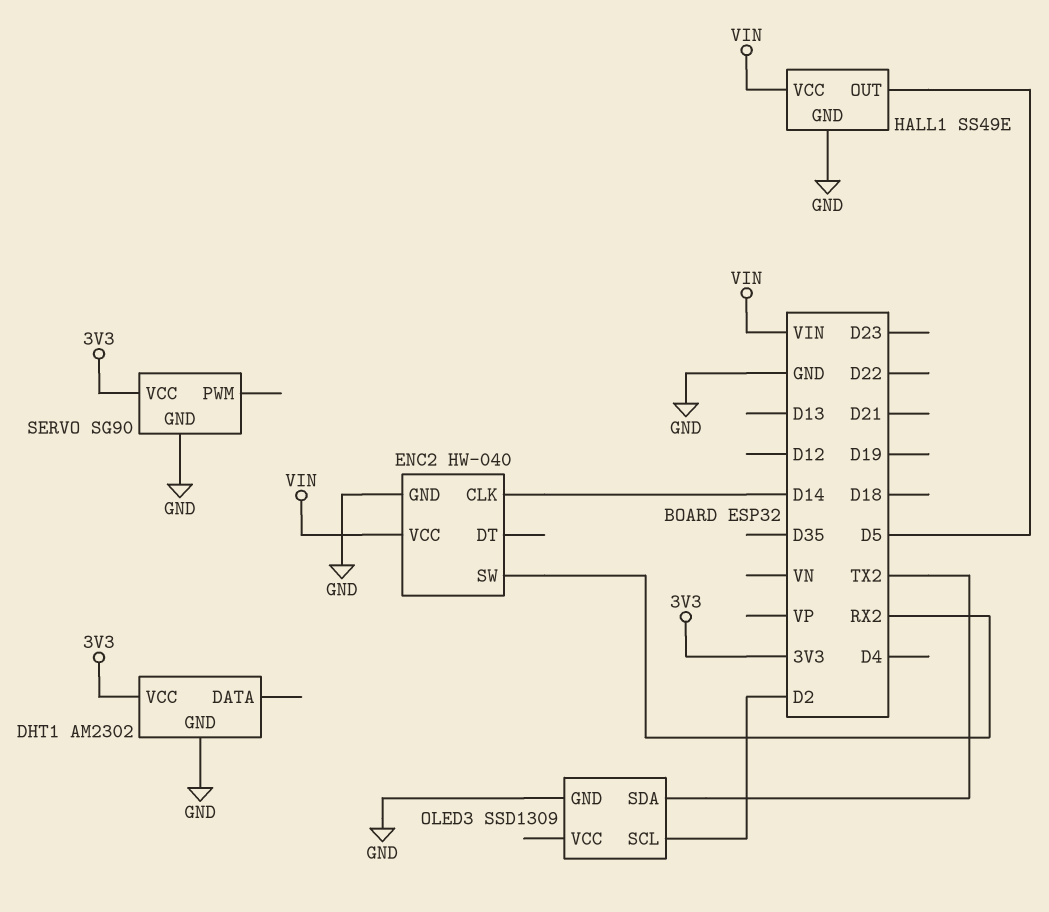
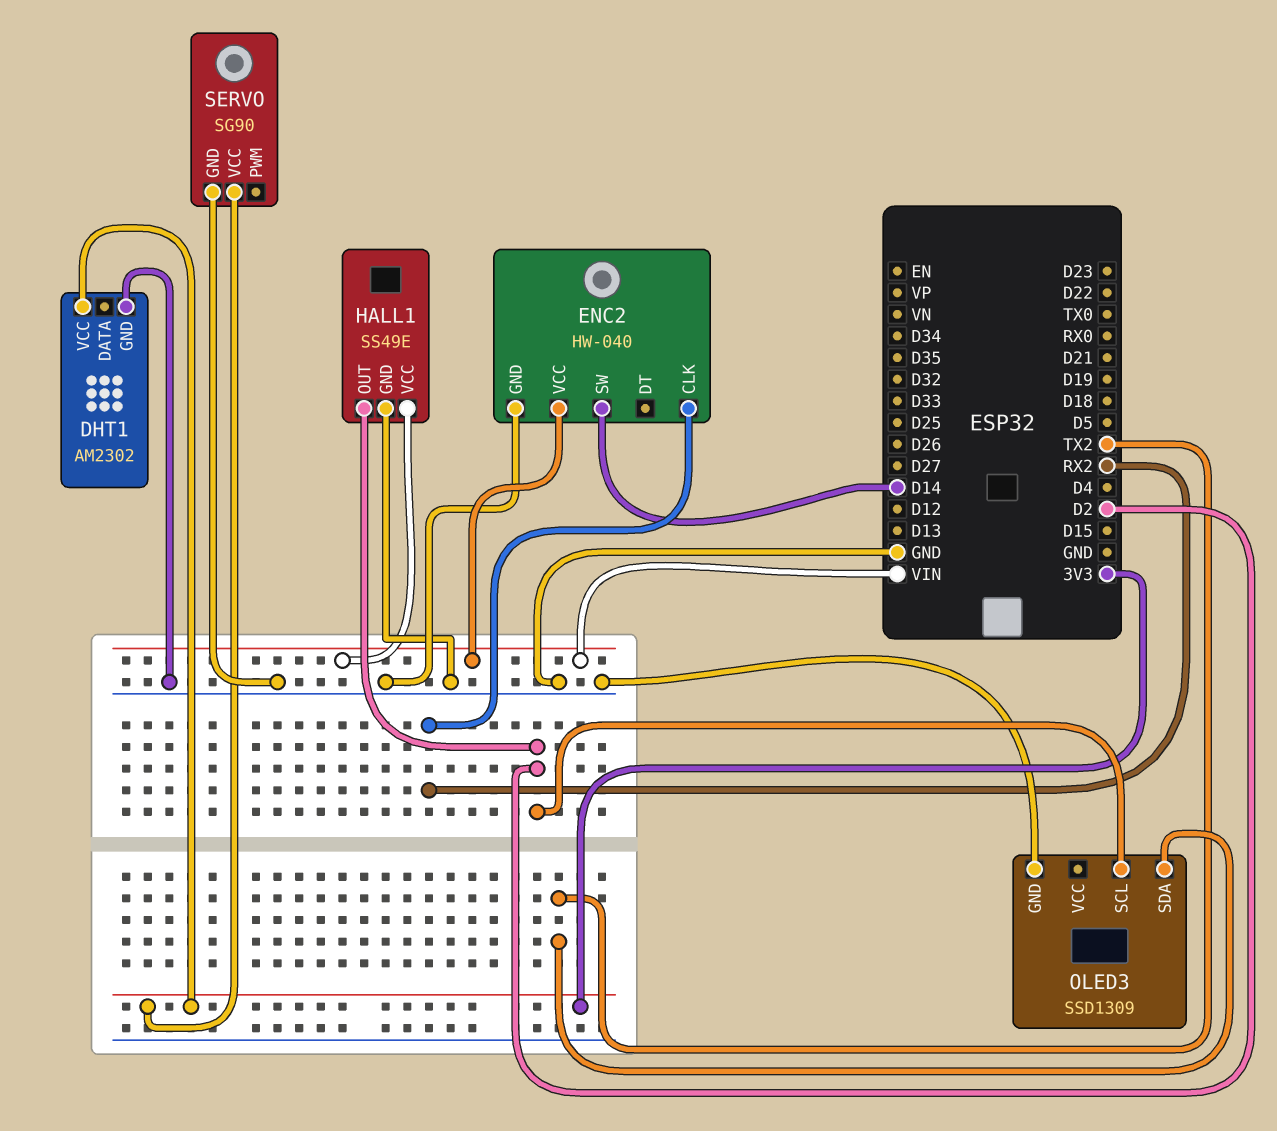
ENC2 pin CLK: D14 -> RX2
ENC2 pin SW: RX2 -> D14
HALL1 pin OUT: D5 -> D2

